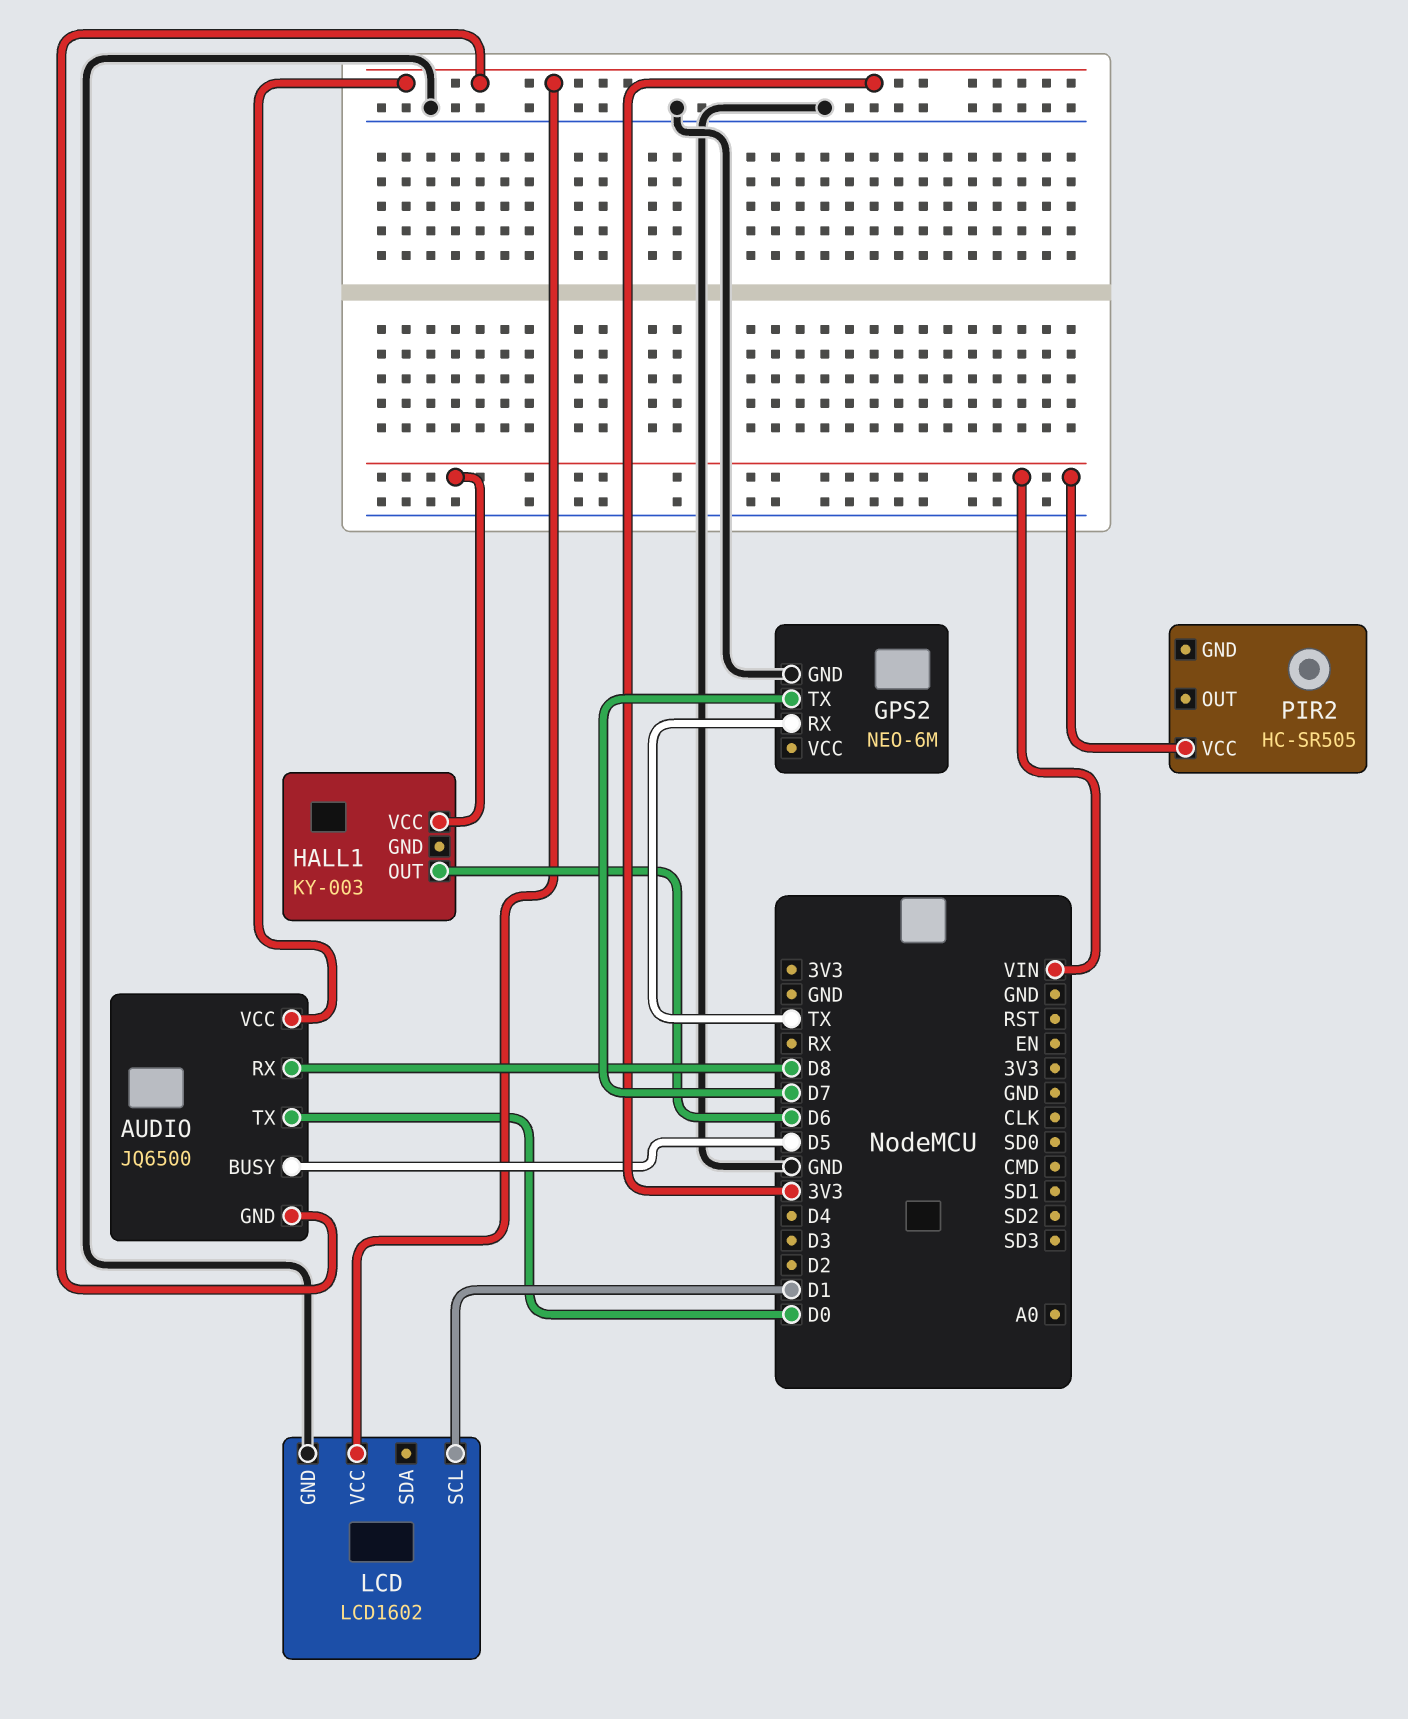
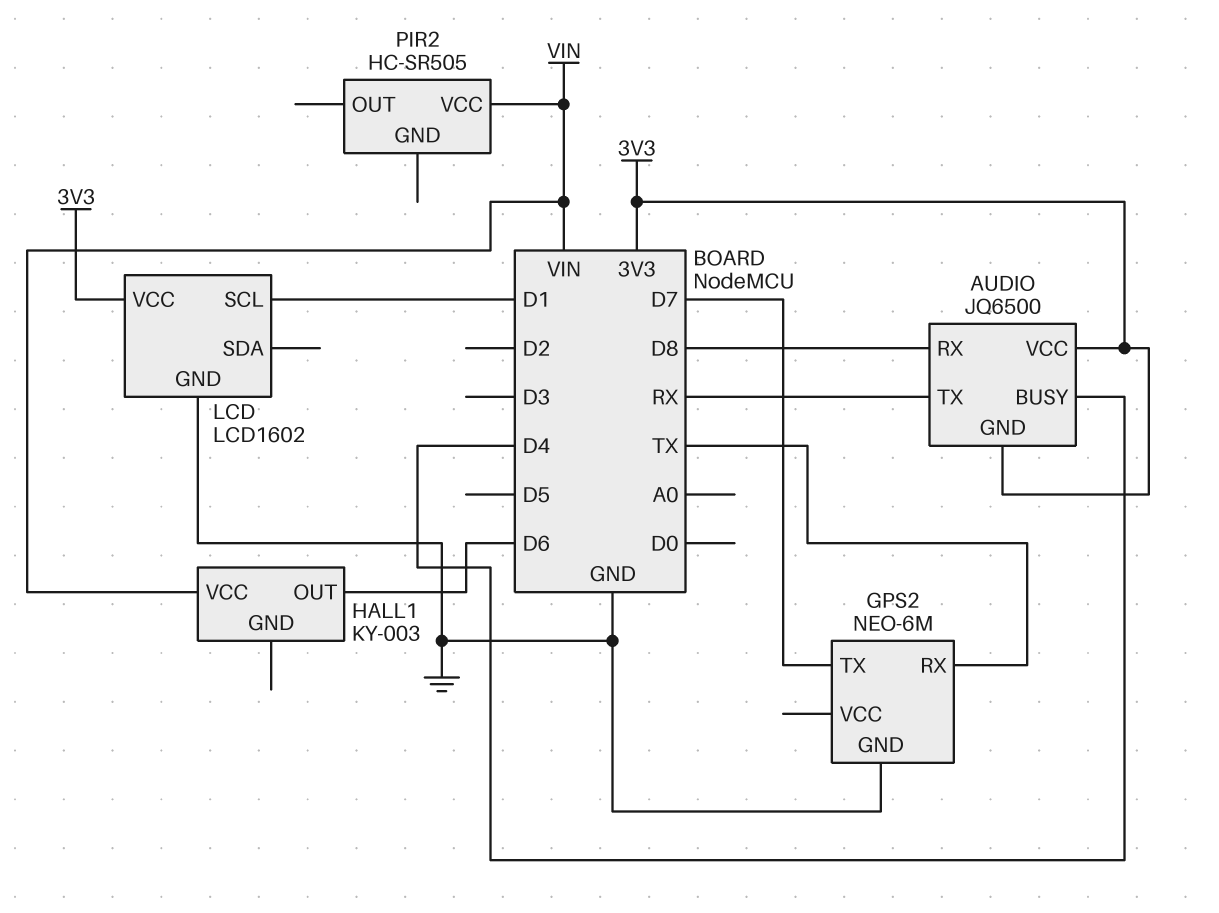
AUDIO pin BUSY: D5 -> D4
AUDIO pin TX: D0 -> RX

